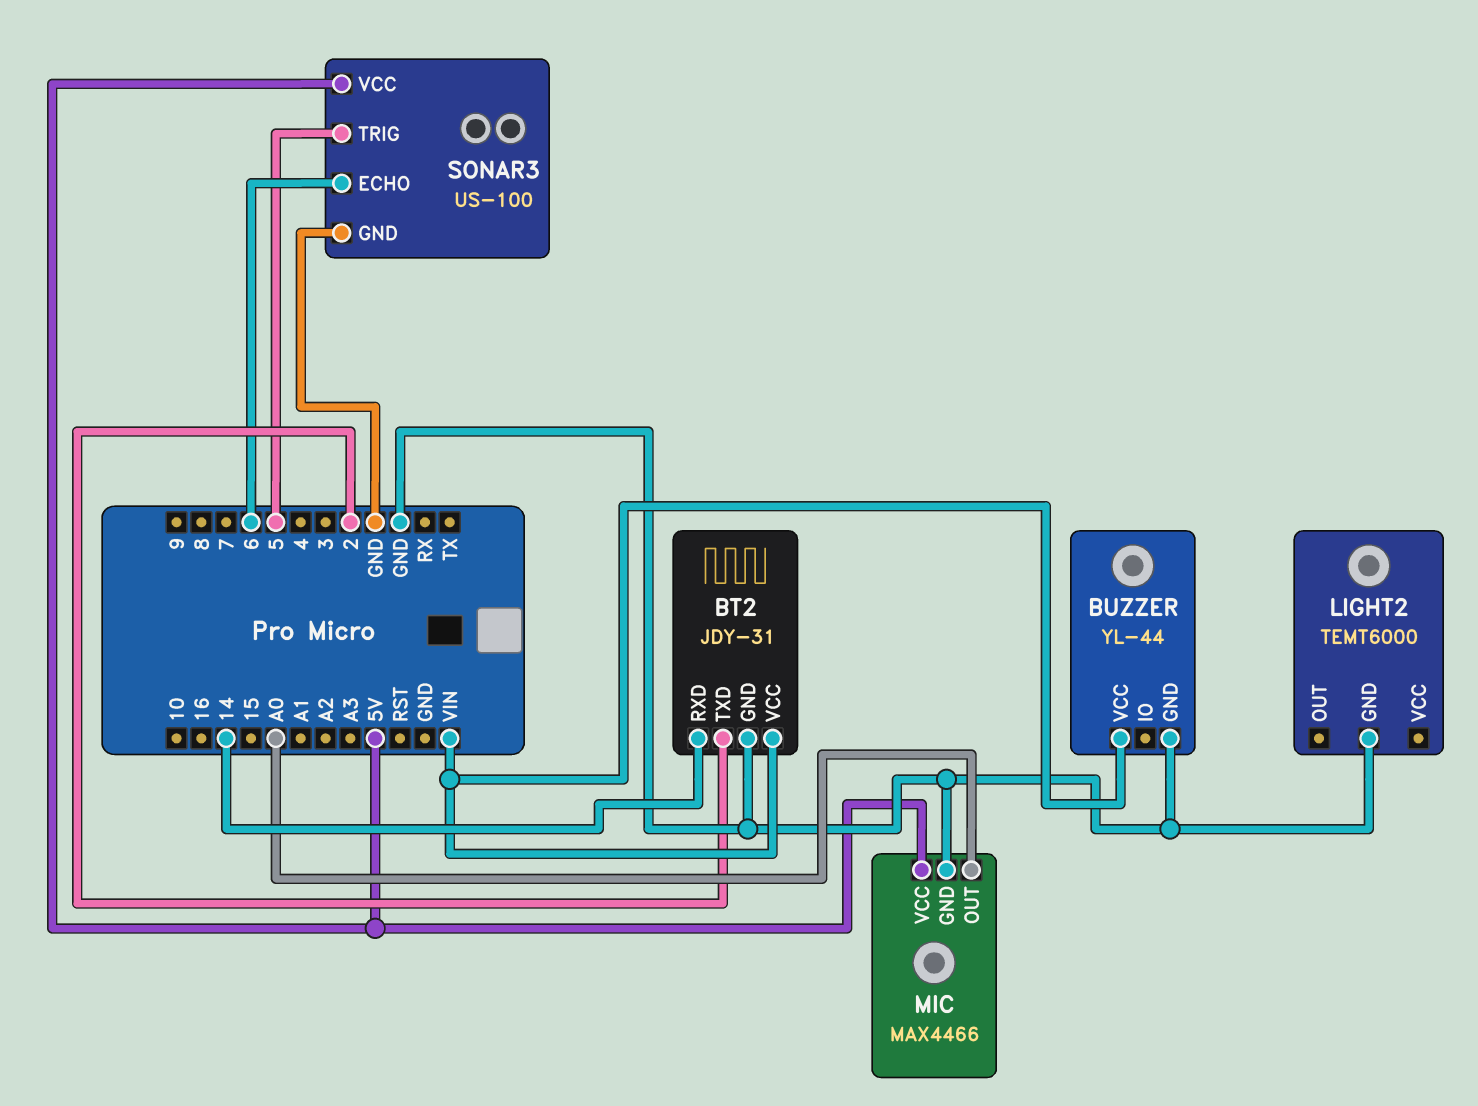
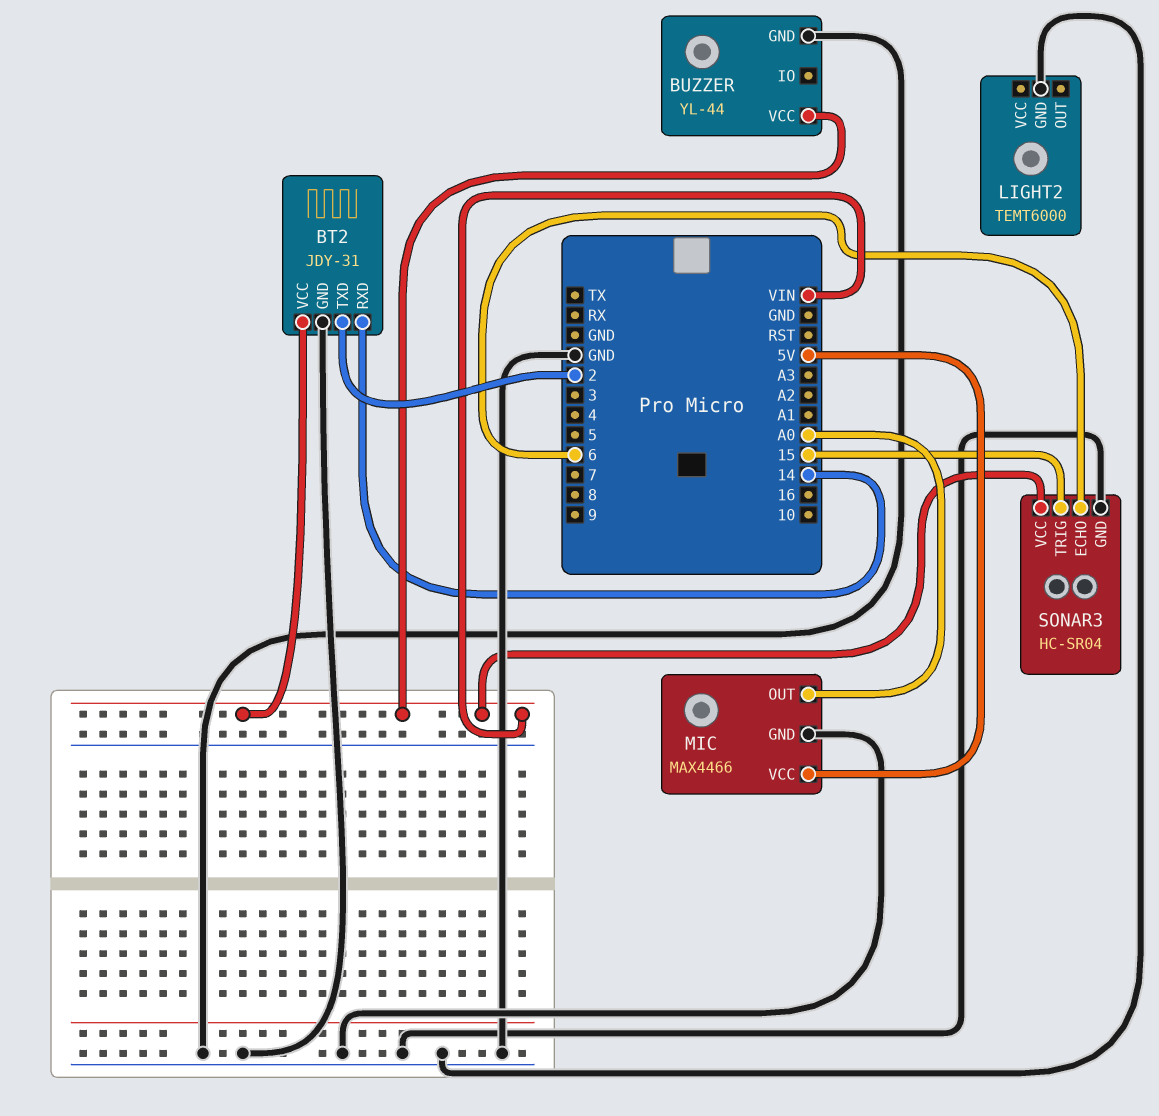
SONAR3: US-100 -> HC-SR04
SONAR3 pin TRIG: 5 -> 15
SONAR3 pin VCC: 5V -> VIN

